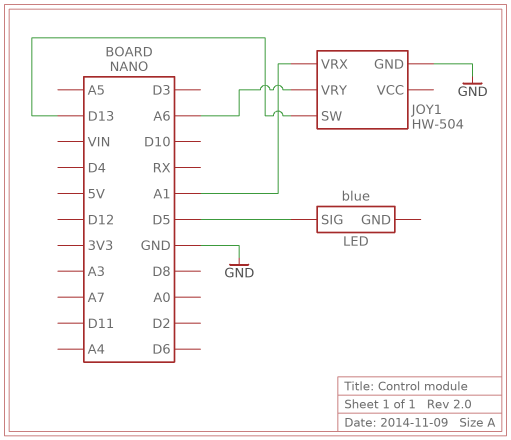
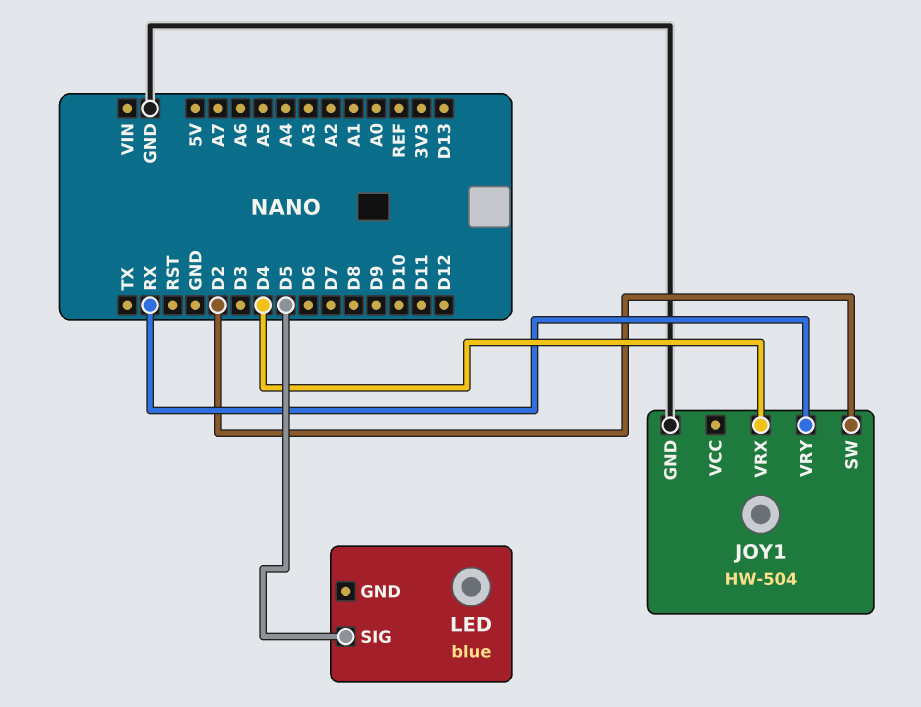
JOY1 pin SW: D13 -> D2
JOY1 pin VRX: A1 -> D4
JOY1 pin VRY: A6 -> RX

